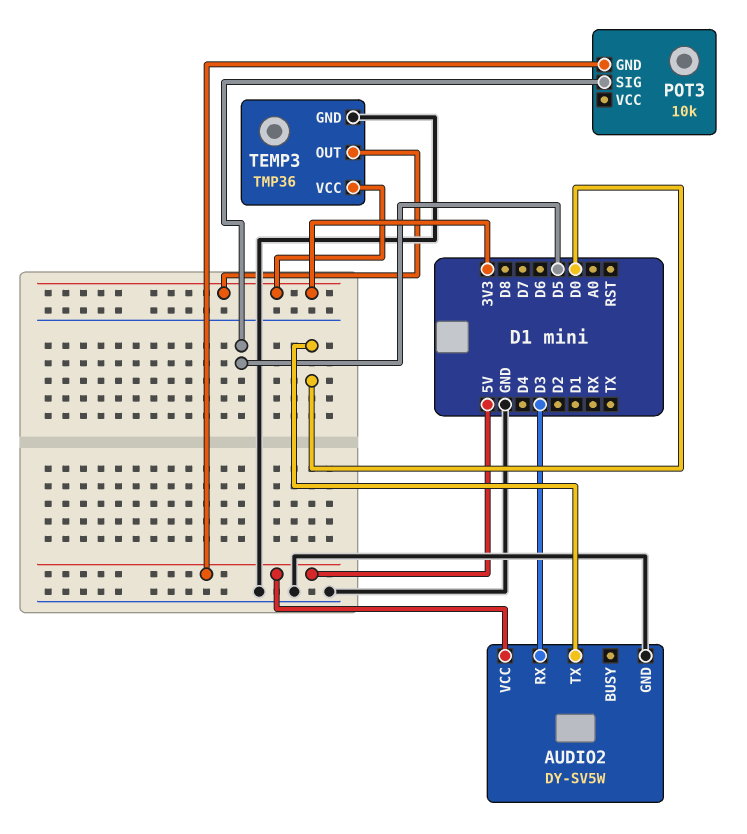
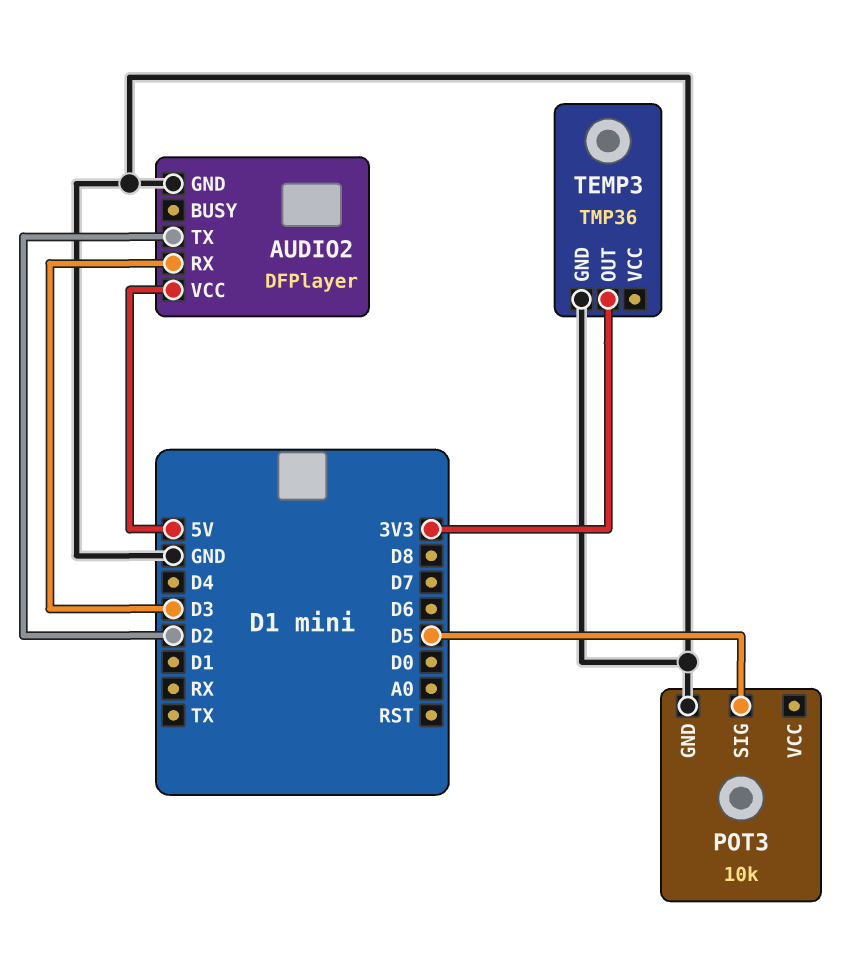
AUDIO2: DY-SV5W -> DFPlayer
AUDIO2 pin TX: D0 -> D2
POT3 pin GND: 5V -> GND
TEMP3 pin VCC: 3V3 -> none

